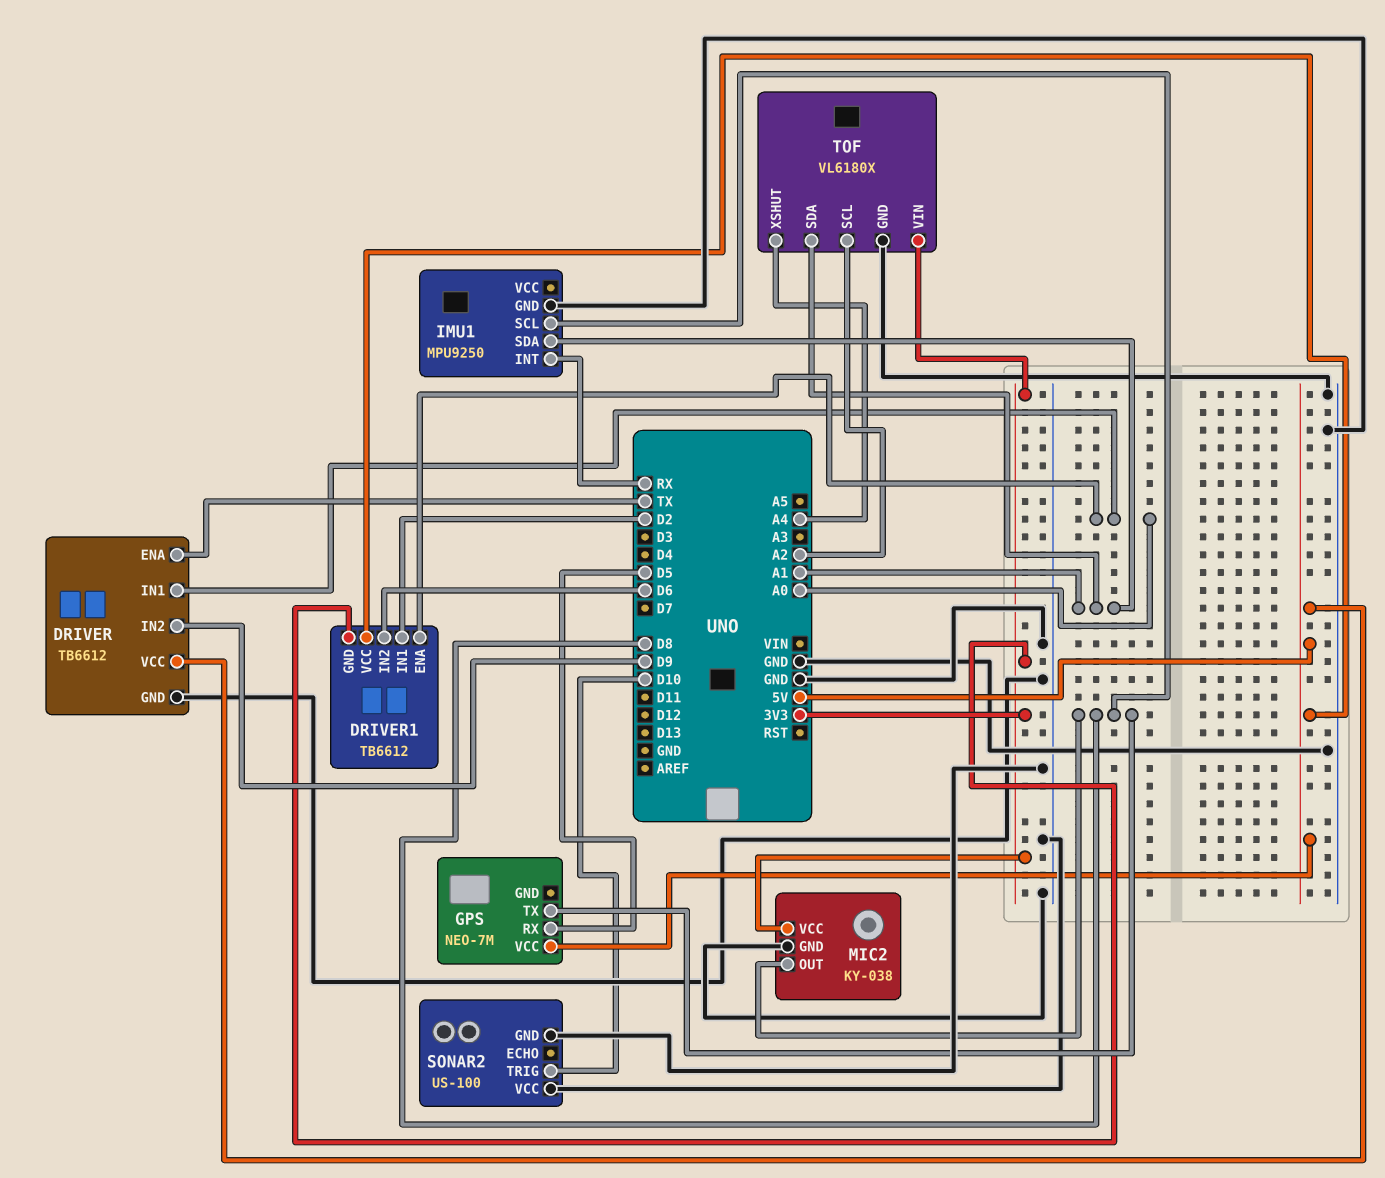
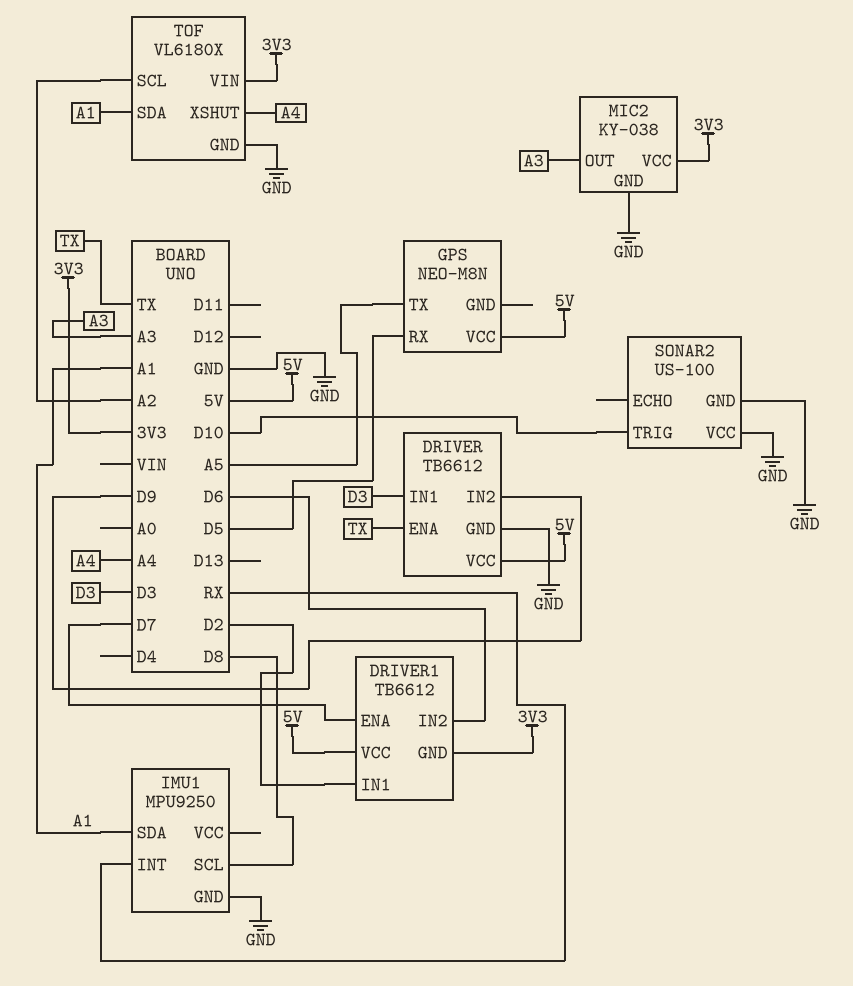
DRIVER pin IN1: A0 -> D3
DRIVER1 pin ENA: A0 -> D7
GPS: NEO-7M -> NEO-M8N
GPS pin TX: D8 -> A5
MIC2 pin OUT: D8 -> A3

